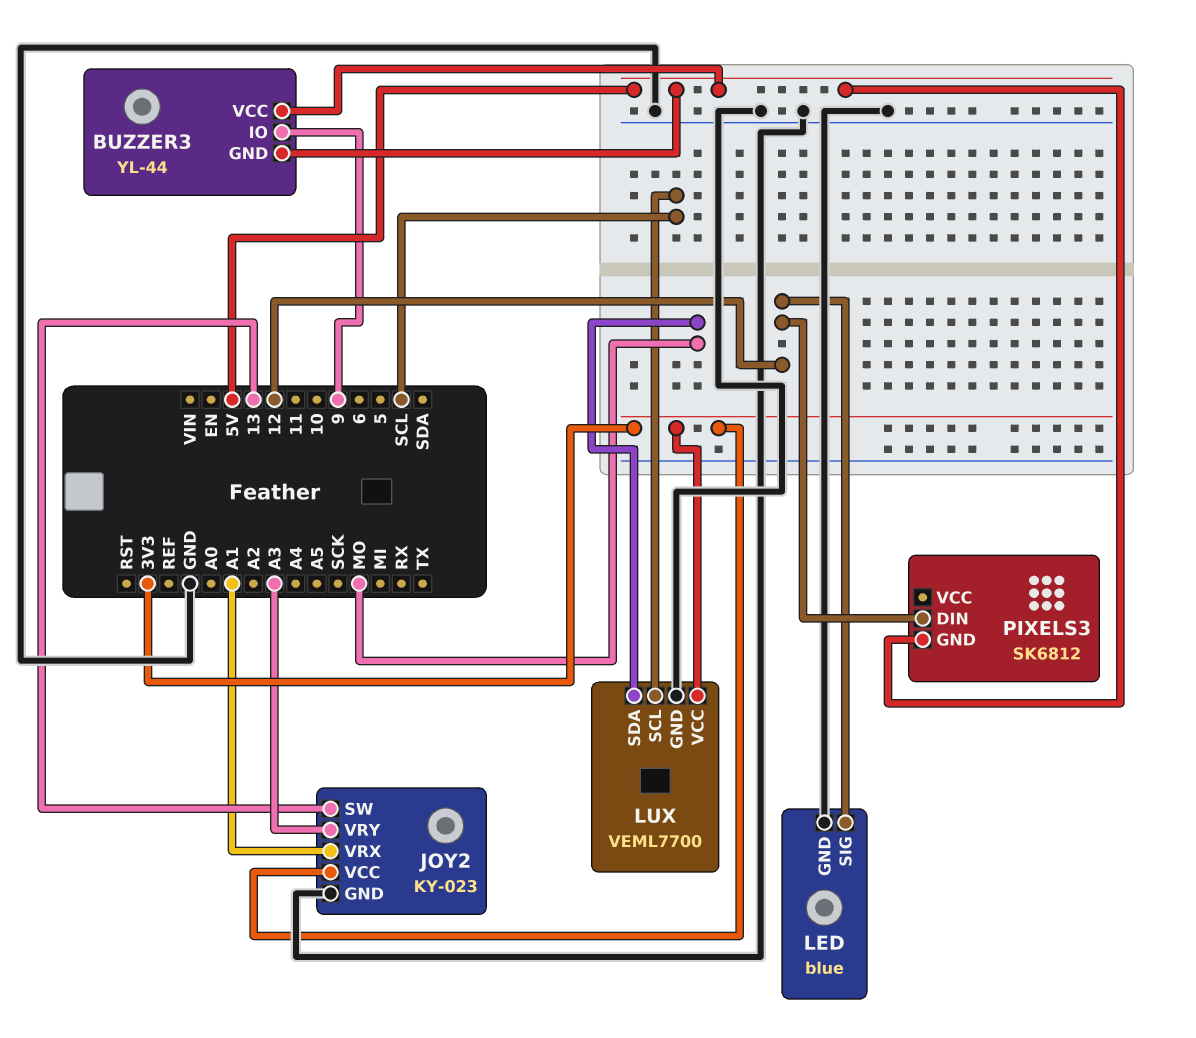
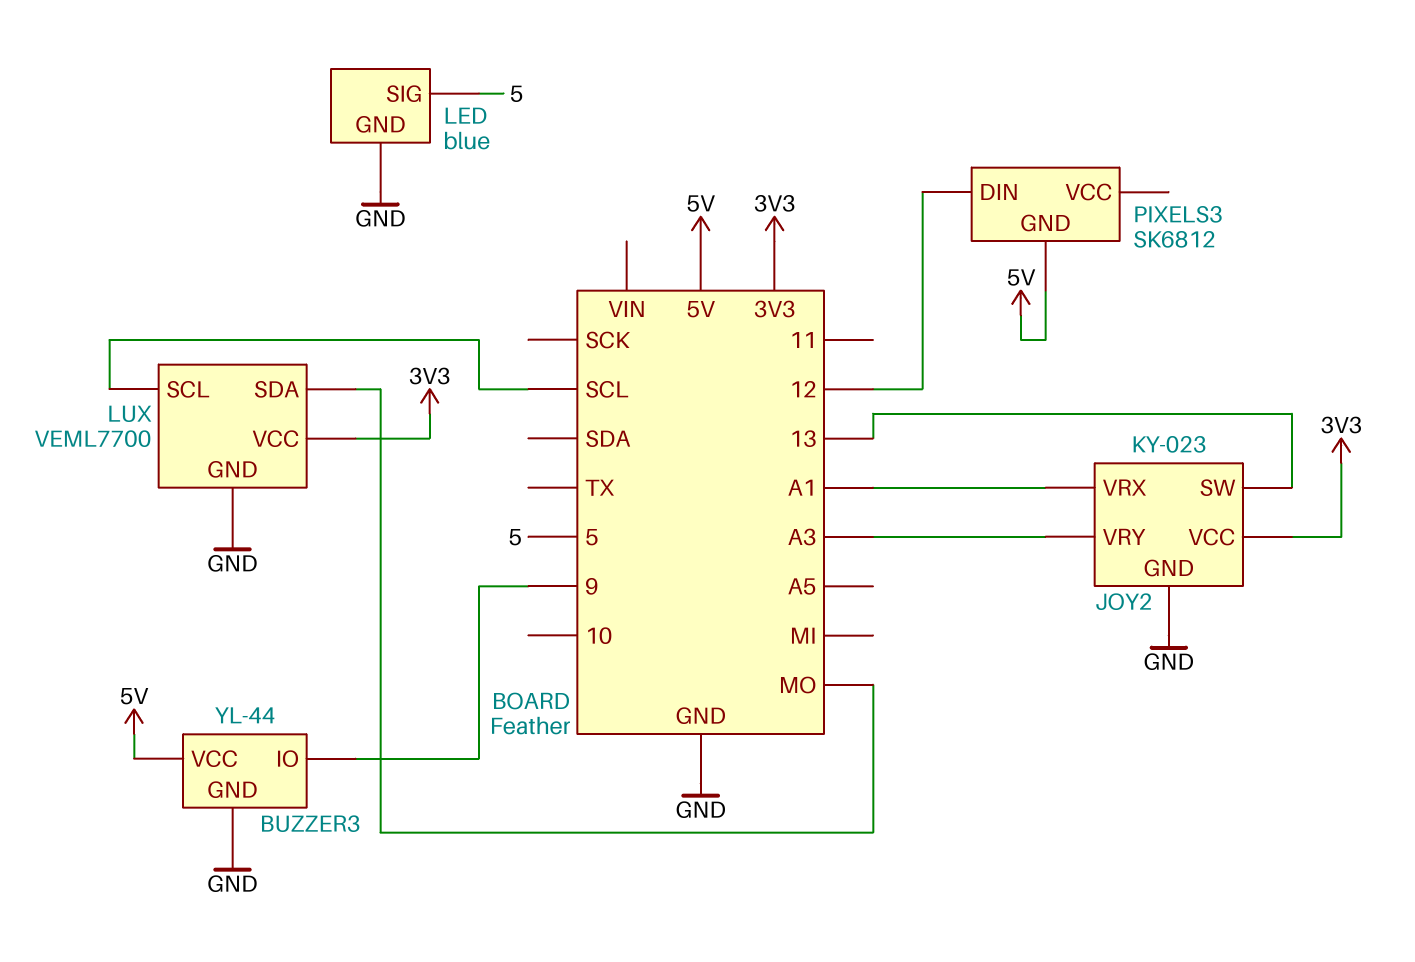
BUZZER3 pin GND: 5V -> GND
LED pin SIG: 12 -> 5

